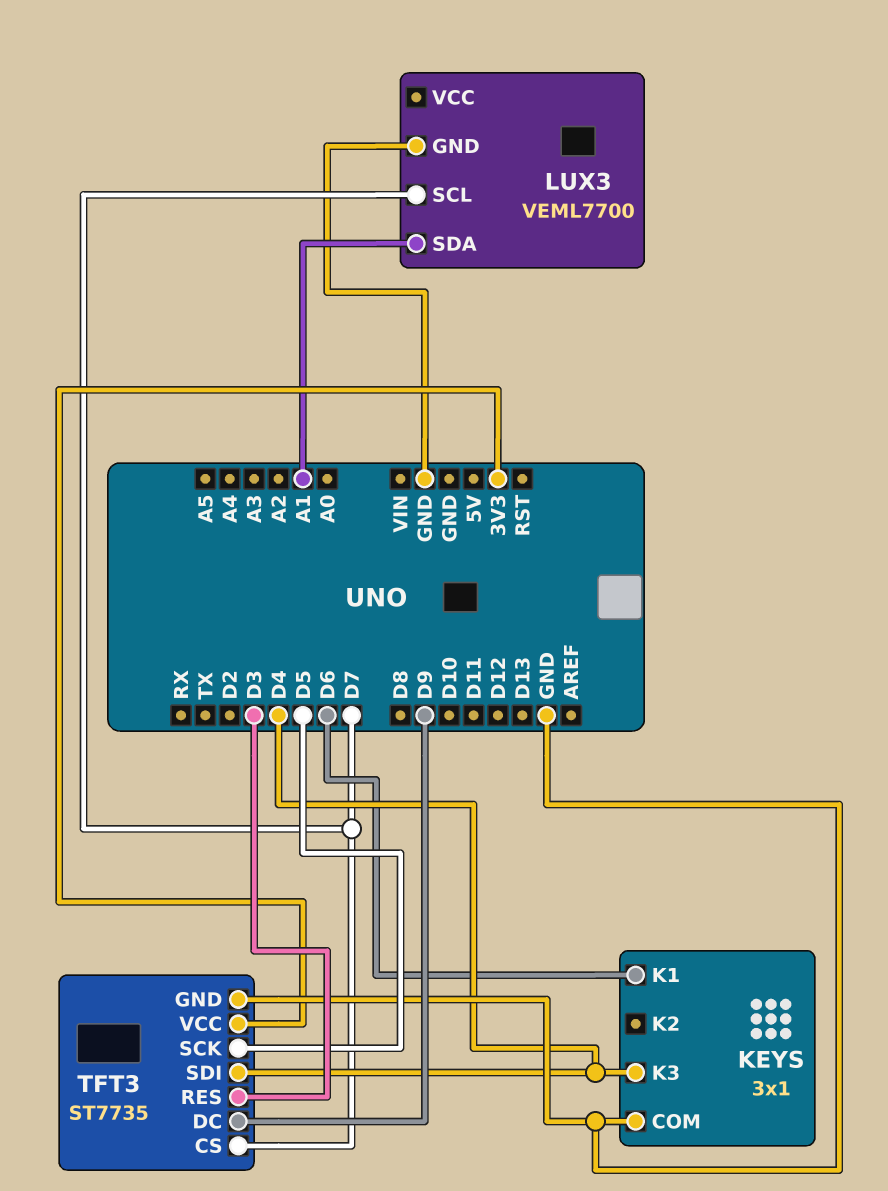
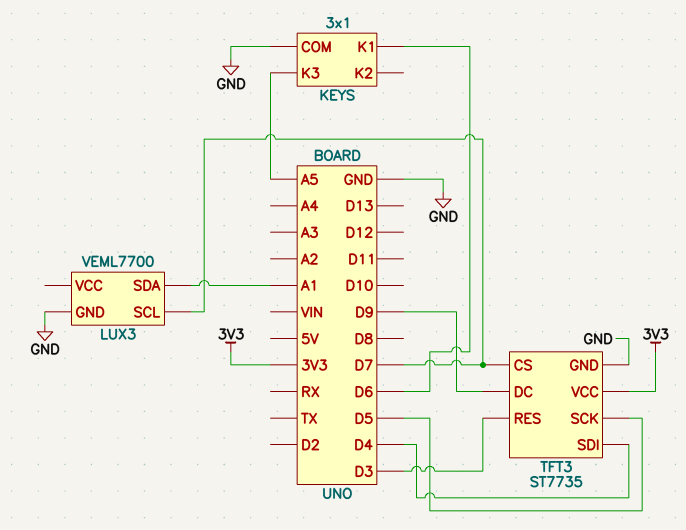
KEYS pin K3: D4 -> A5

